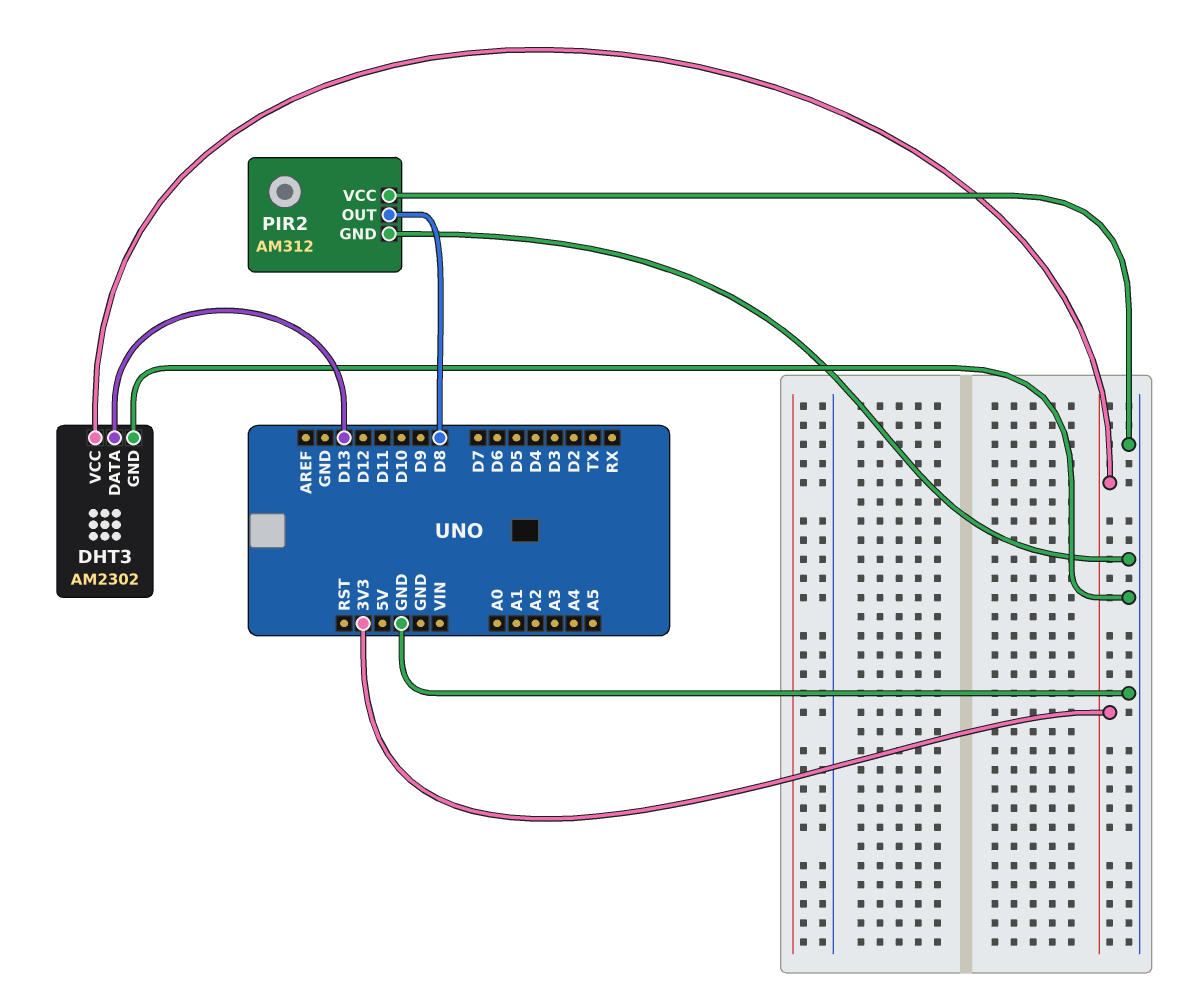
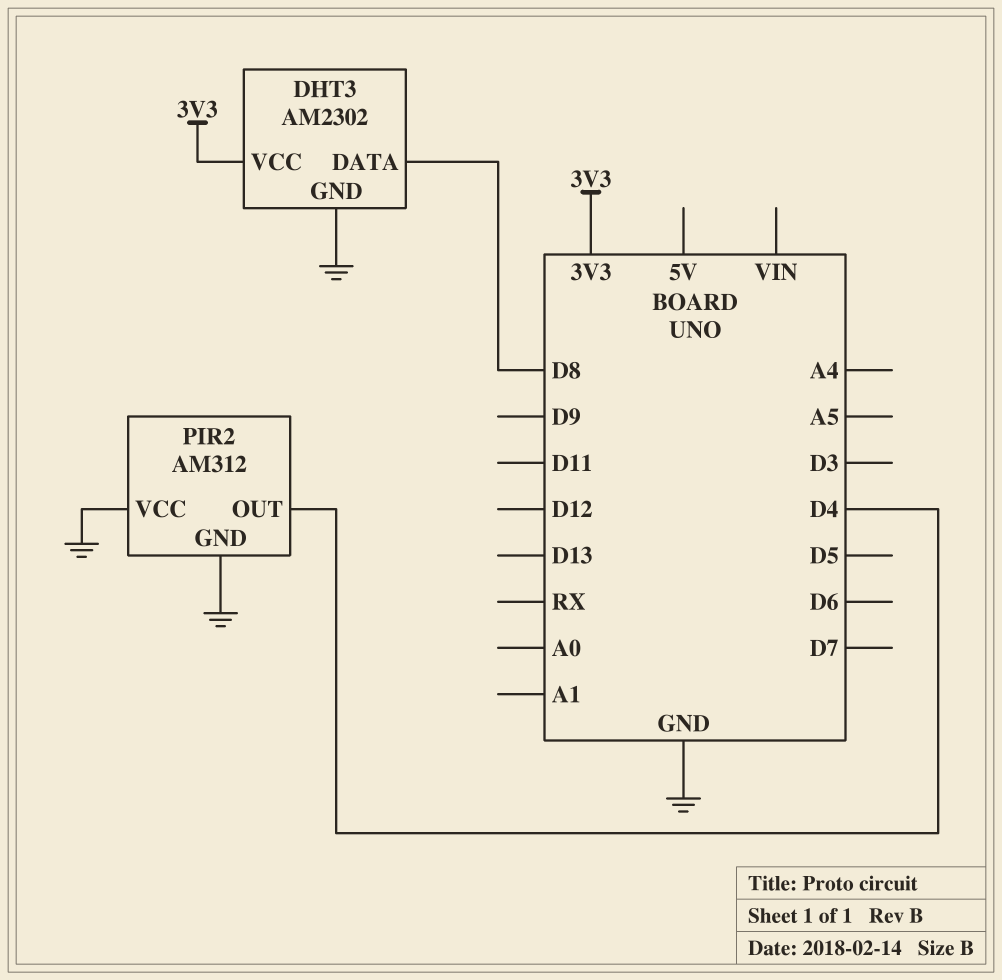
DHT3 pin DATA: D13 -> D8
PIR2 pin OUT: D8 -> D4

